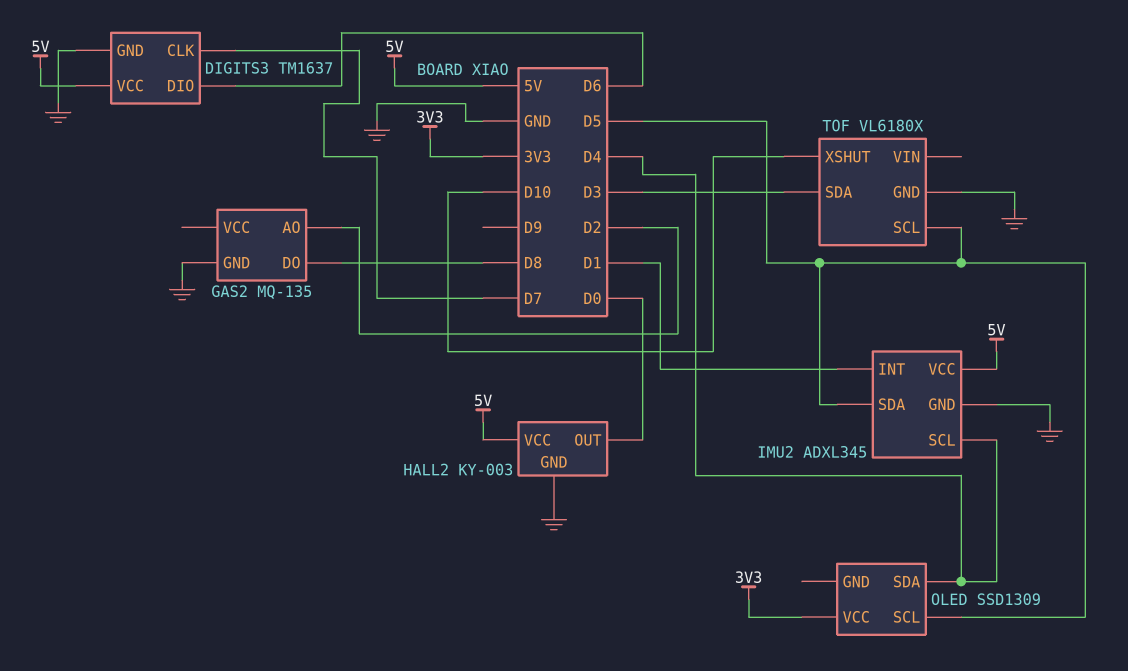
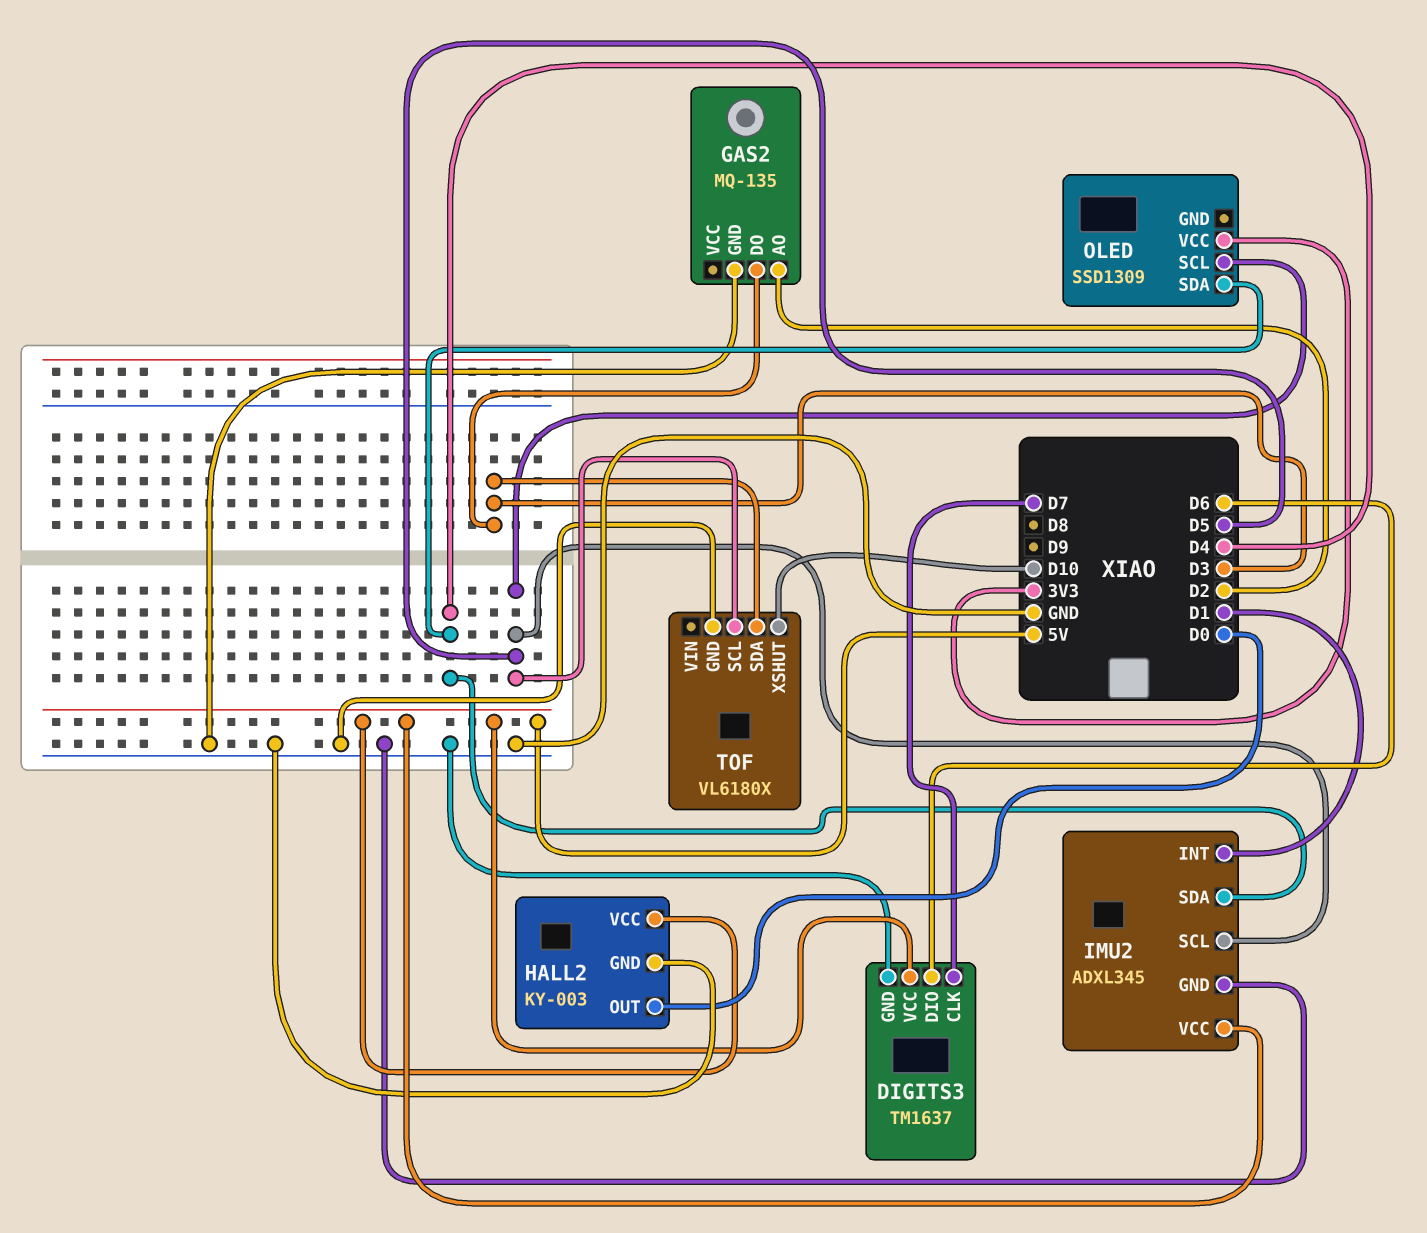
GAS2 pin DO: D8 -> D3
IMU2 pin SCL: D4 -> D5
IMU2 pin SDA: D5 -> D4

